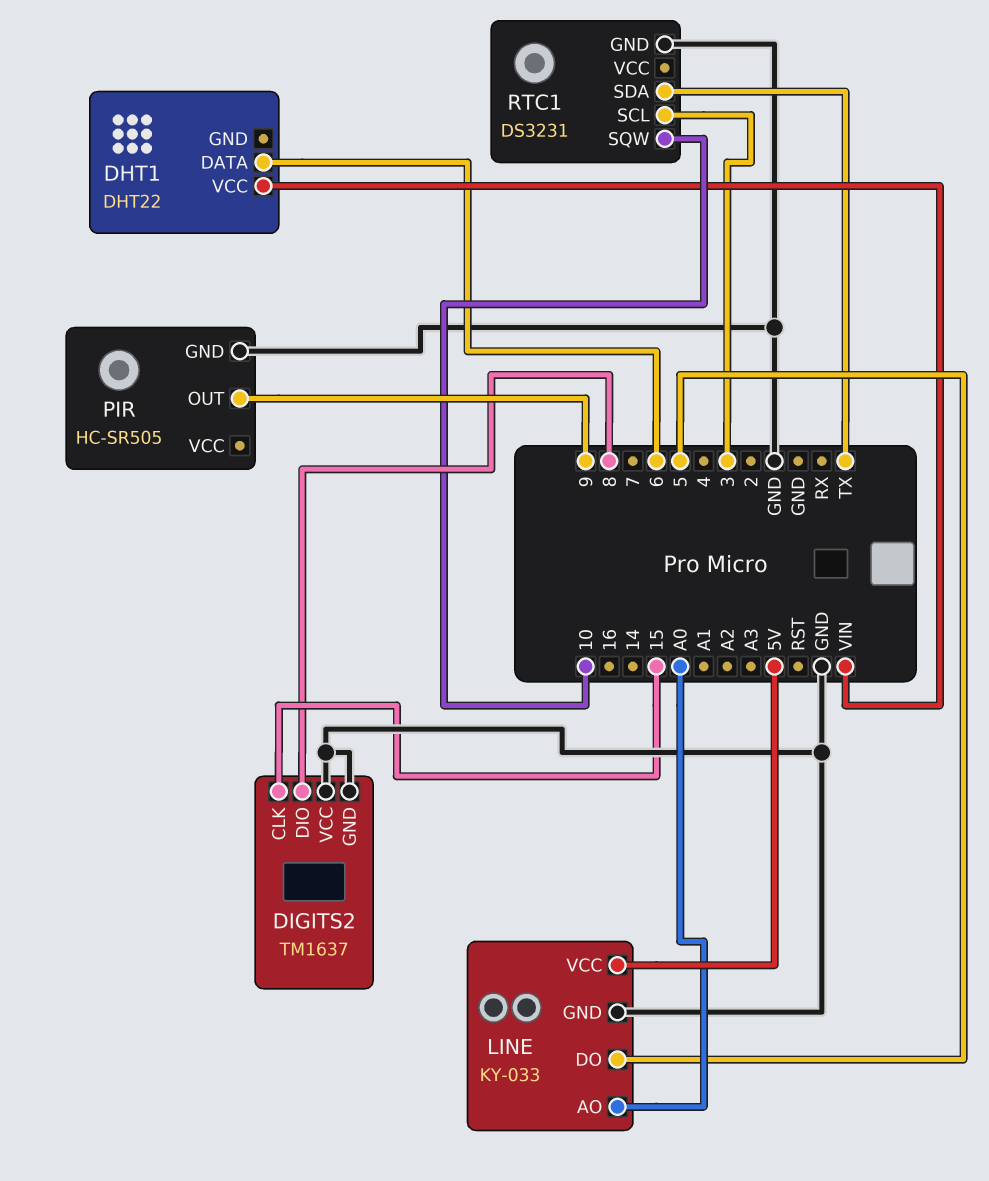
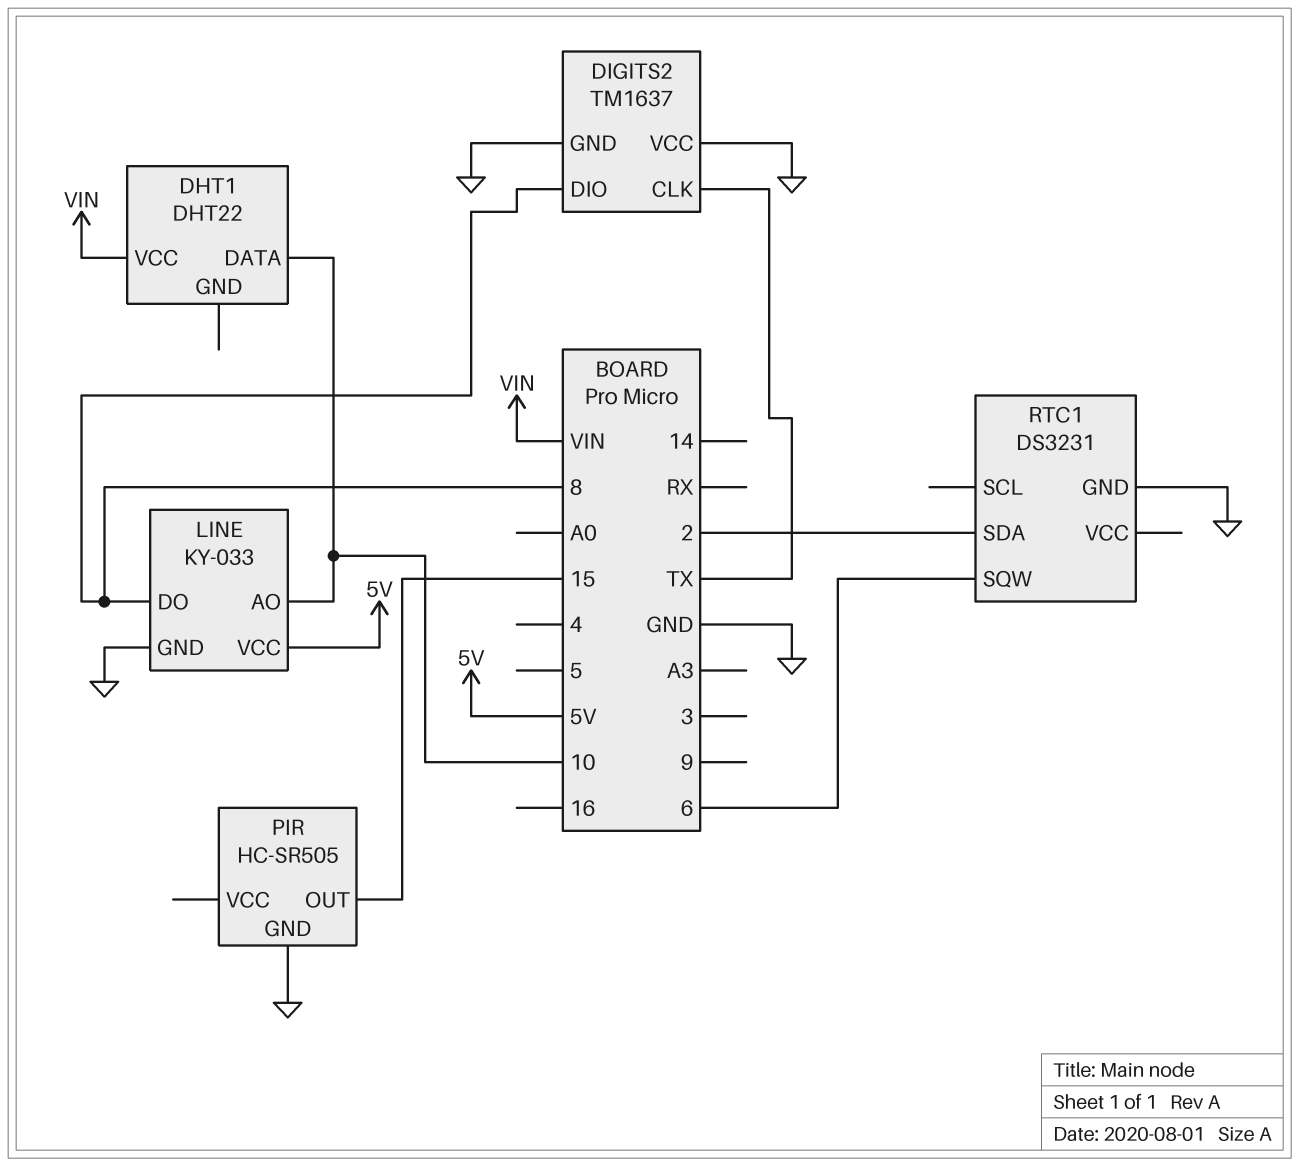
DHT1 pin DATA: 6 -> 10
DIGITS2 pin CLK: 15 -> TX
LINE pin AO: A0 -> 10
LINE pin DO: 5 -> 8
PIR pin OUT: 9 -> 15
RTC1 pin SCL: 3 -> none
RTC1 pin SDA: TX -> 2
RTC1 pin SQW: 10 -> 6

